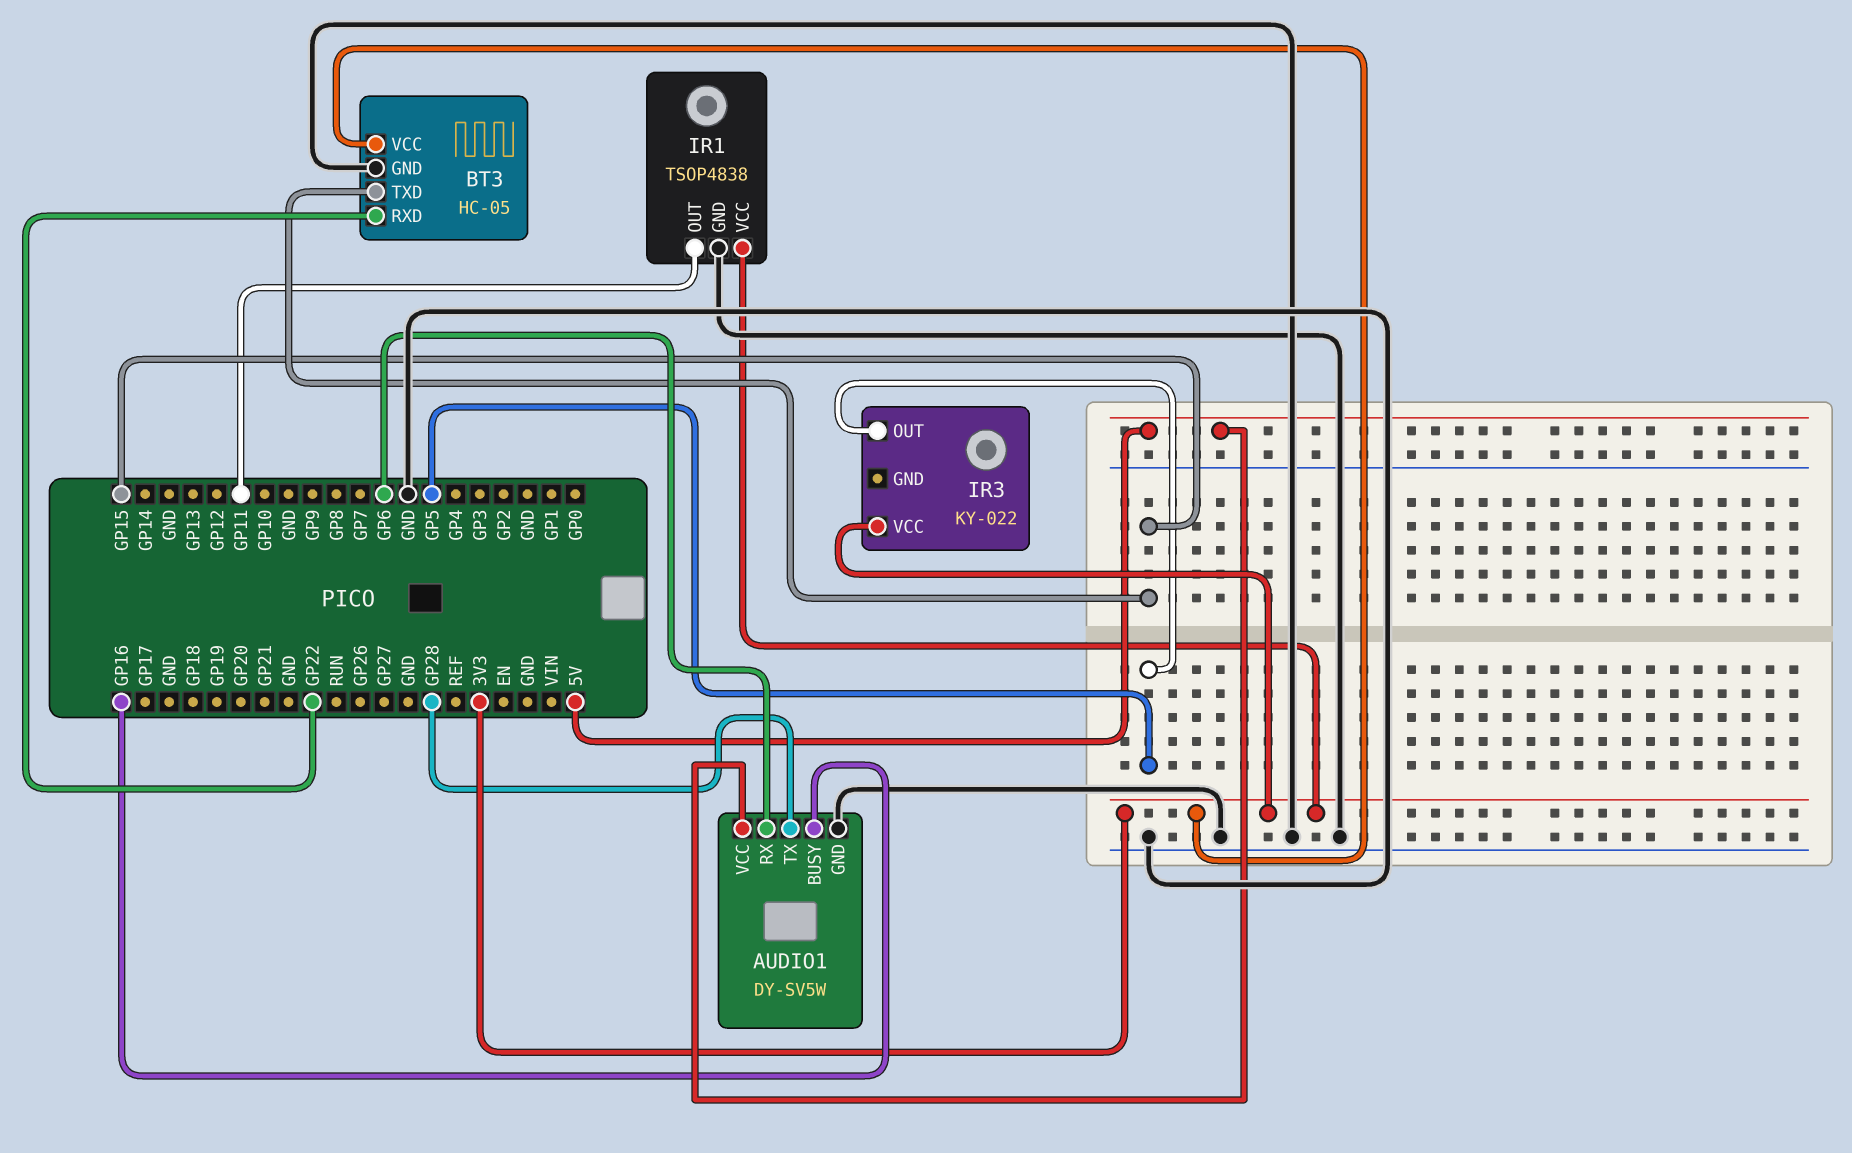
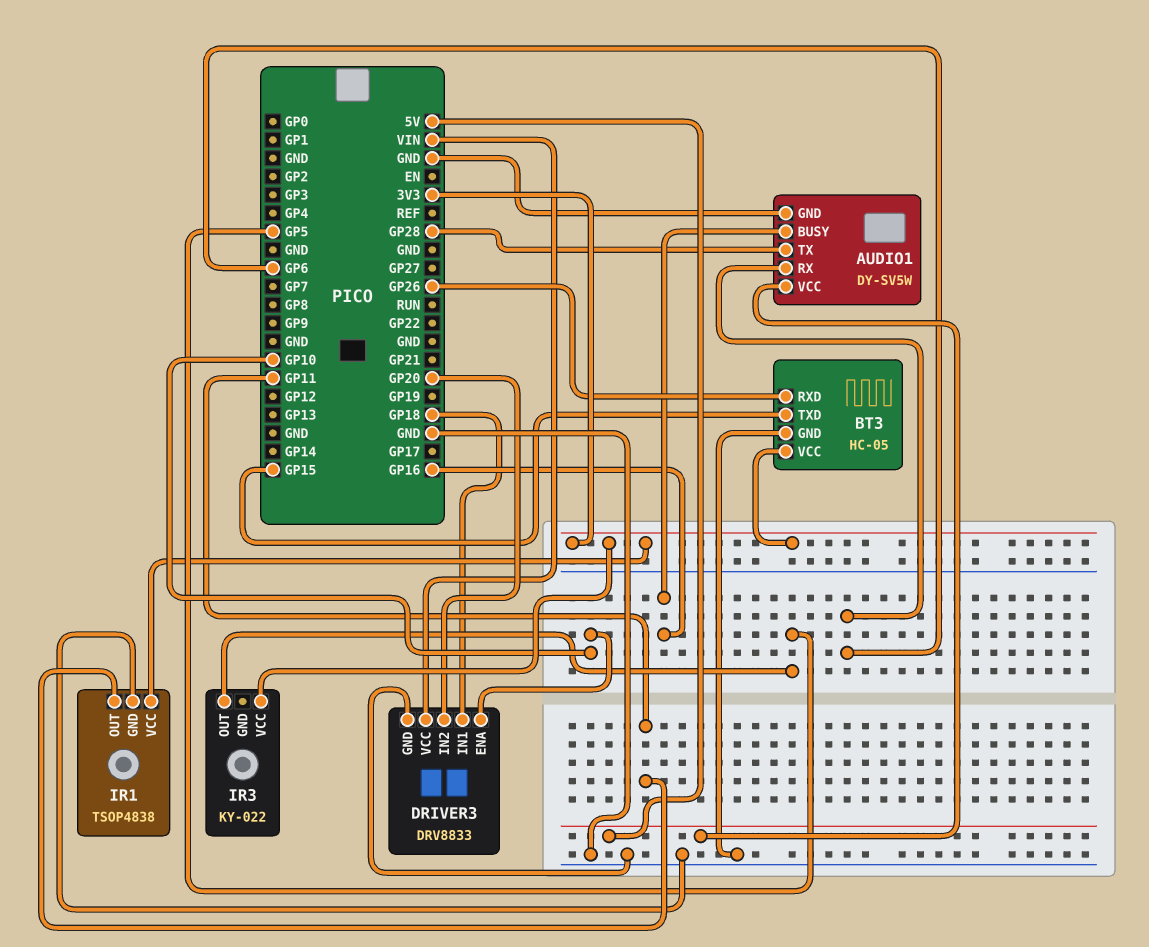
BT3 pin RXD: GP22 -> GP26
DRIVER3: none -> DRV8833
DRIVER3 pin ENA: none -> GP10
DRIVER3 pin GND: none -> GND
DRIVER3 pin IN1: none -> GP18
DRIVER3 pin IN2: none -> GP20
DRIVER3 pin VCC: none -> VIN

